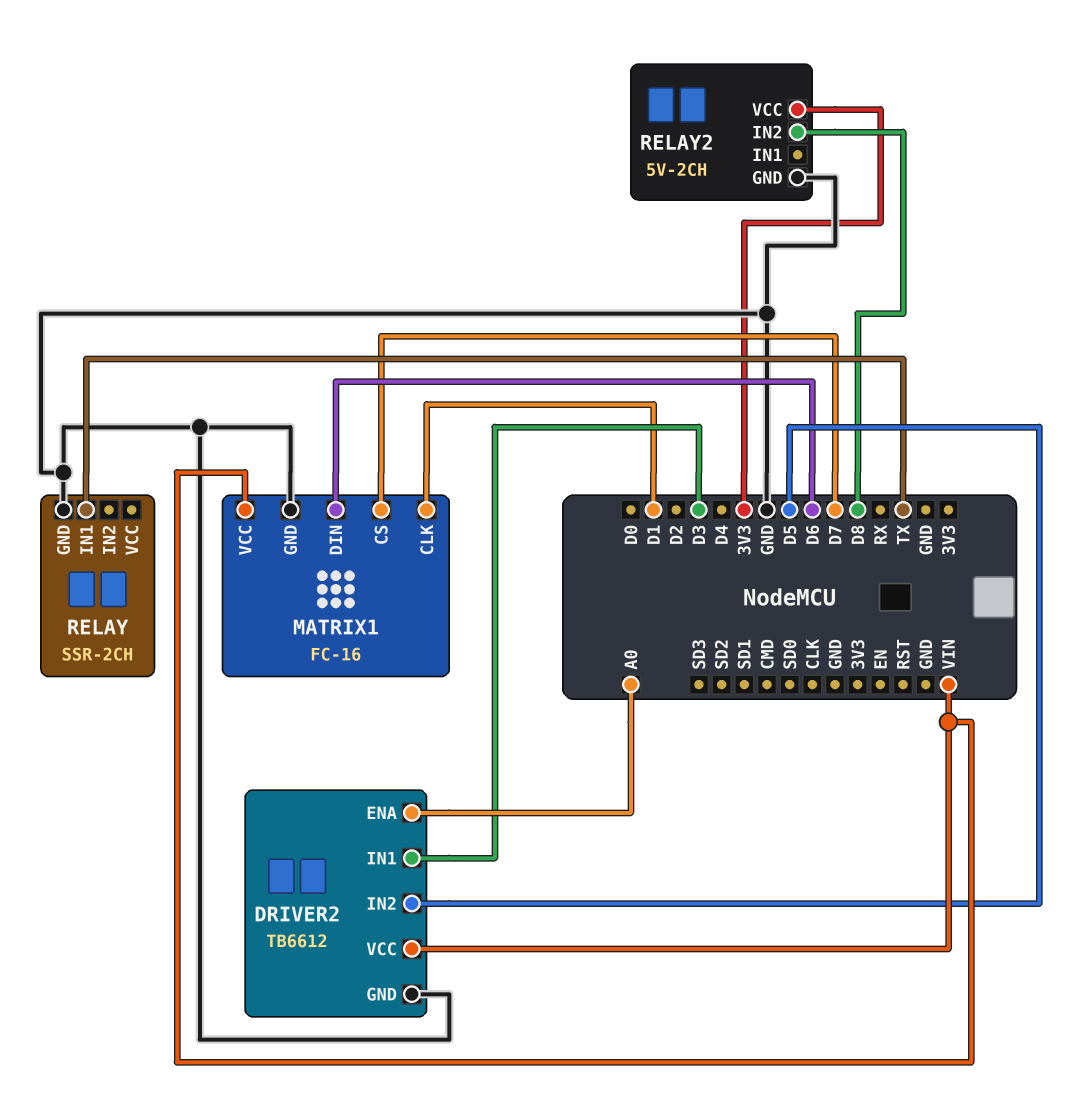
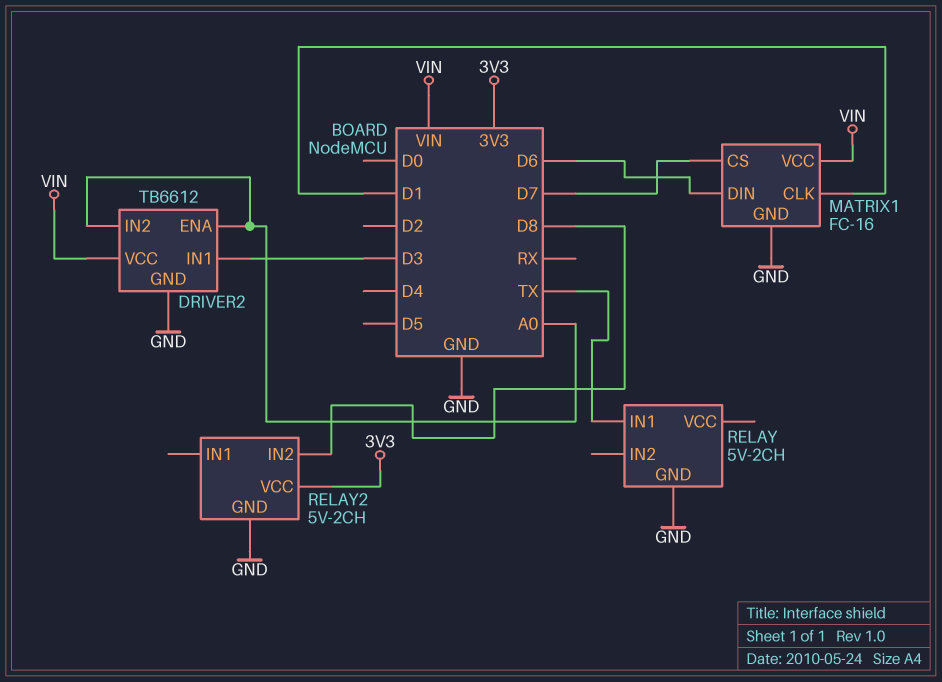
DRIVER2 pin IN2: D5 -> A0
RELAY: SSR-2CH -> 5V-2CH

